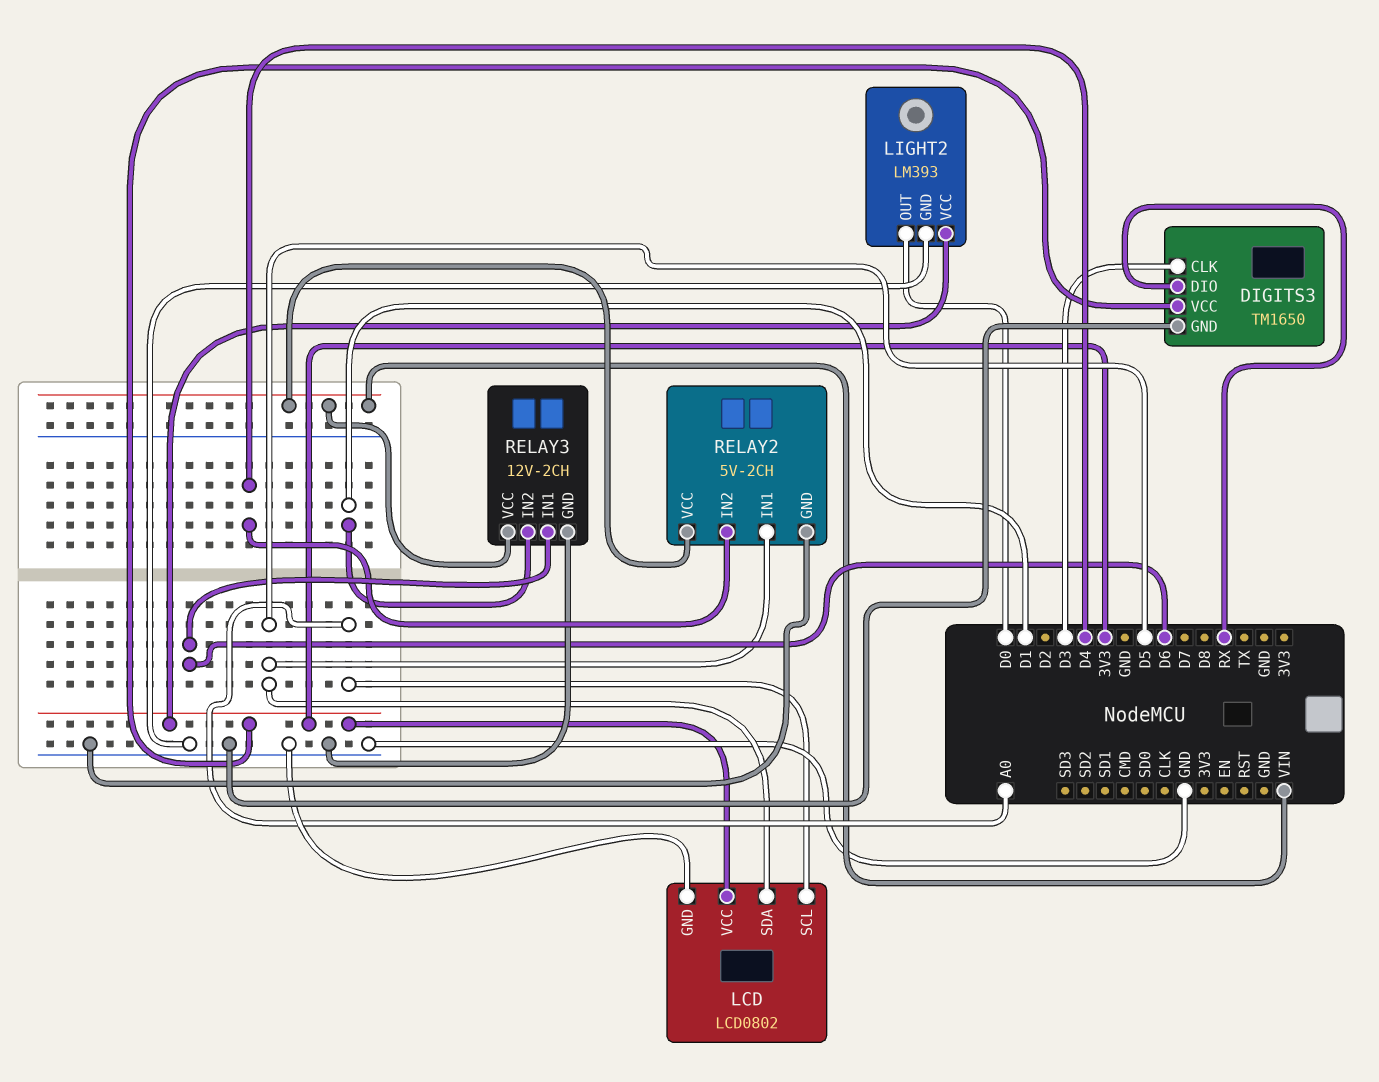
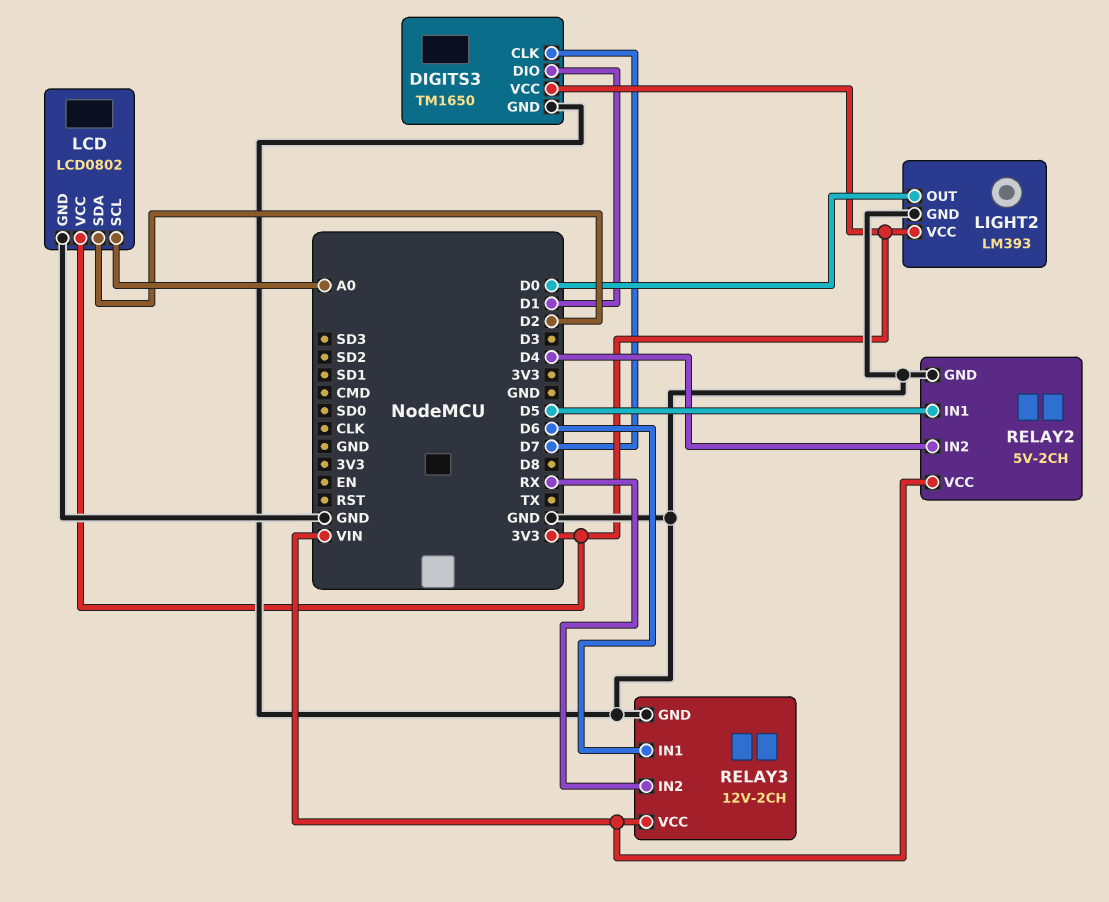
DIGITS3 pin CLK: D3 -> D7
DIGITS3 pin DIO: RX -> D1
LCD pin SDA: D5 -> D2
RELAY3 pin IN2: D1 -> RX

